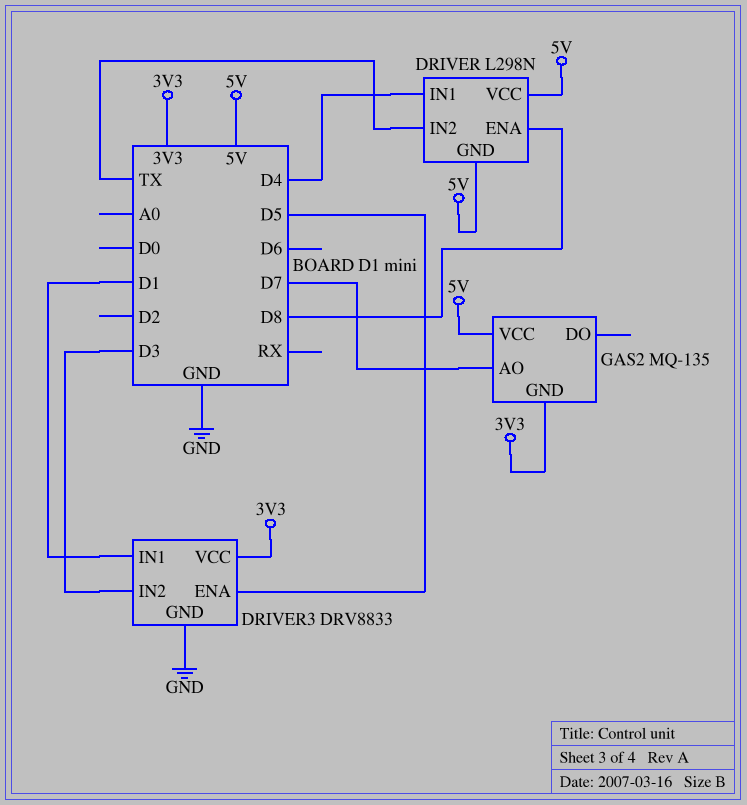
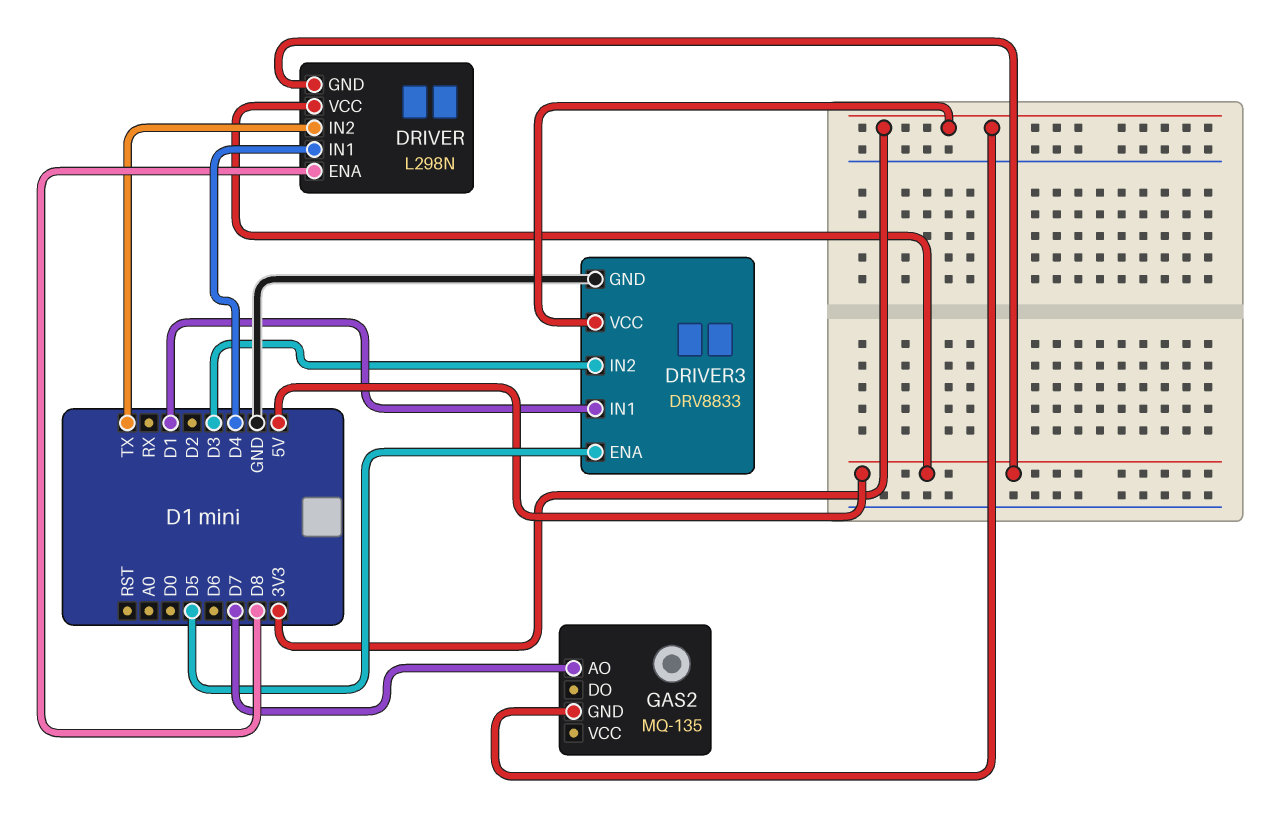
GAS2 pin VCC: 5V -> none

